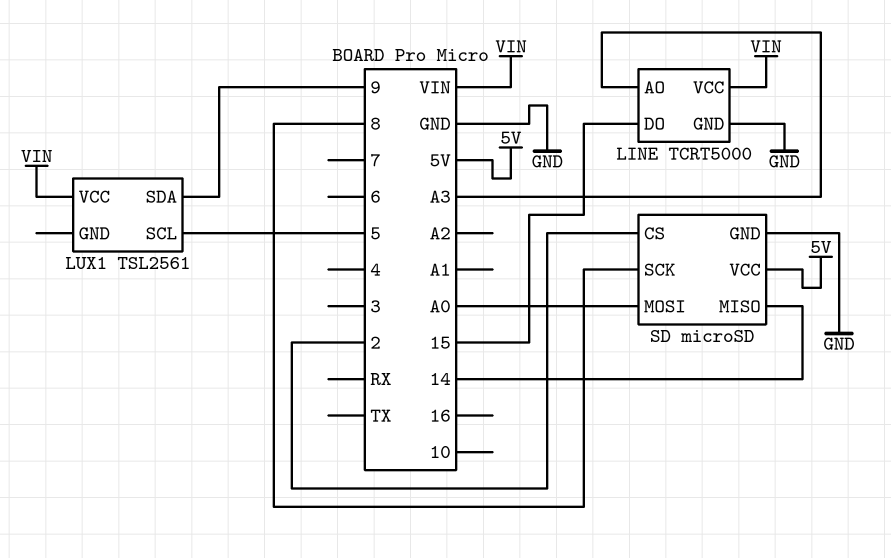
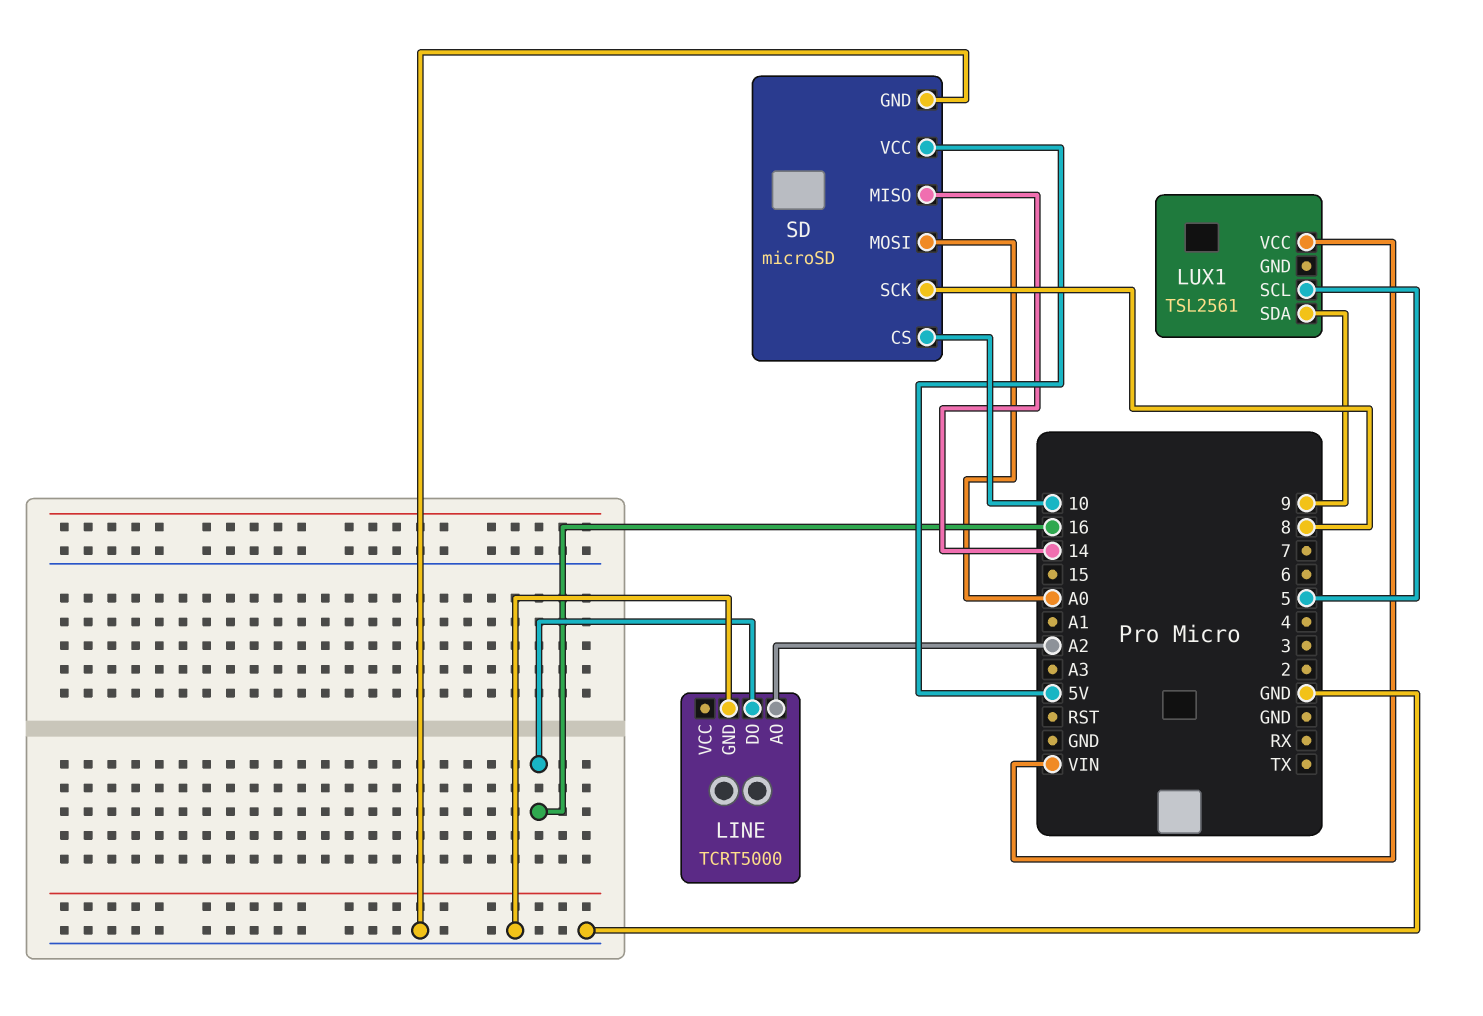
LINE pin AO: A3 -> A2
LINE pin DO: 15 -> 16
LINE pin VCC: VIN -> none
SD pin CS: 2 -> 10

